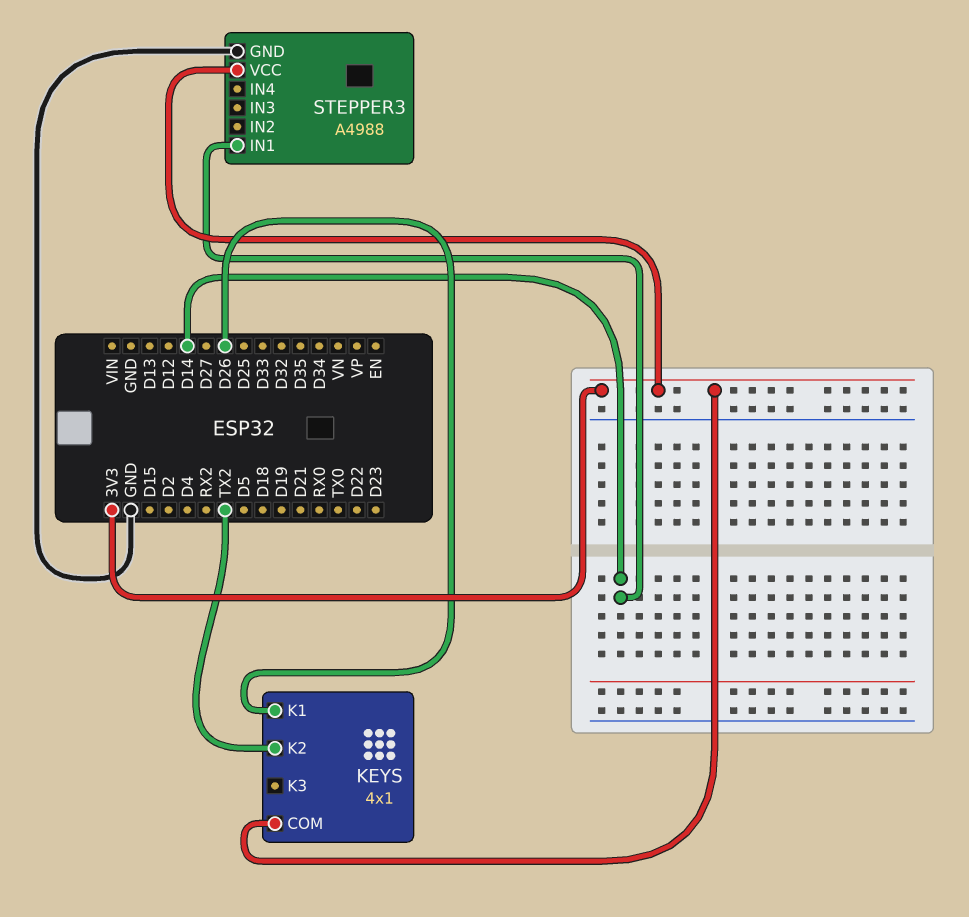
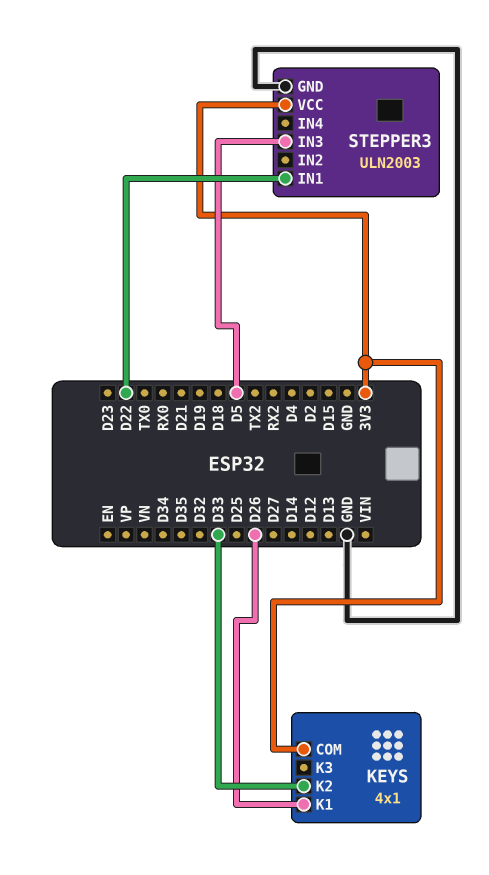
KEYS pin K2: TX2 -> D33
STEPPER3: A4988 -> ULN2003
STEPPER3 pin IN1: D14 -> D22
STEPPER3 pin IN3: none -> D5

